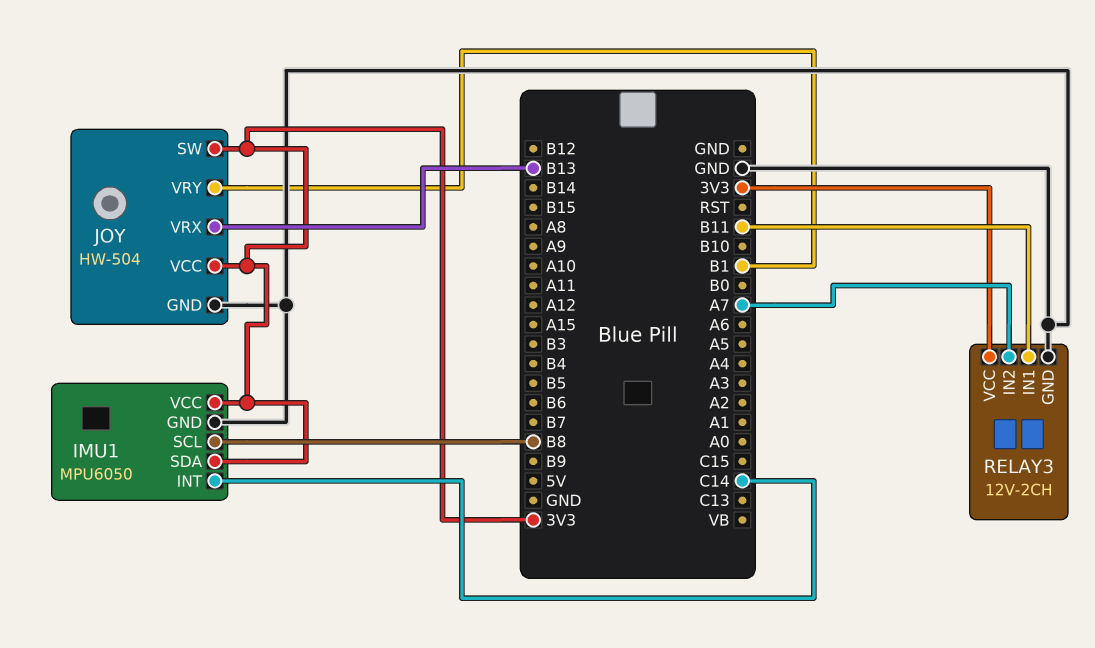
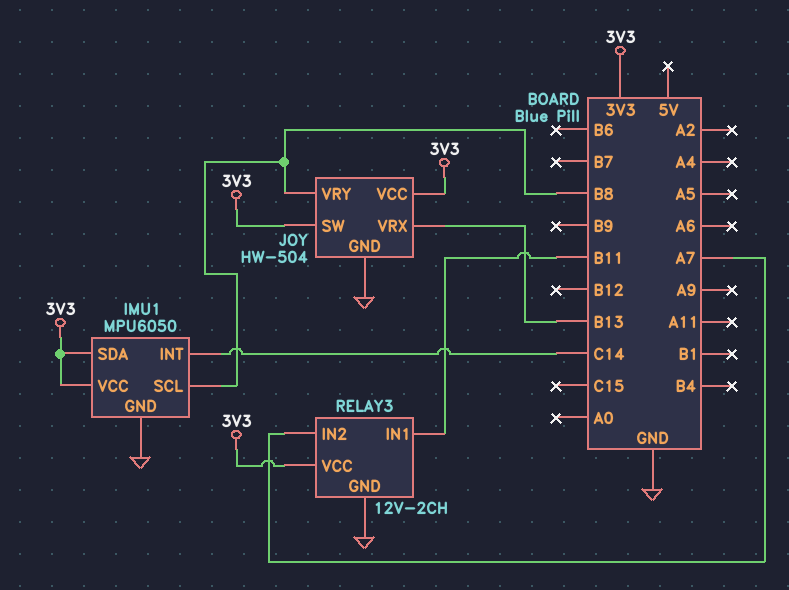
JOY pin VRY: B1 -> B8

